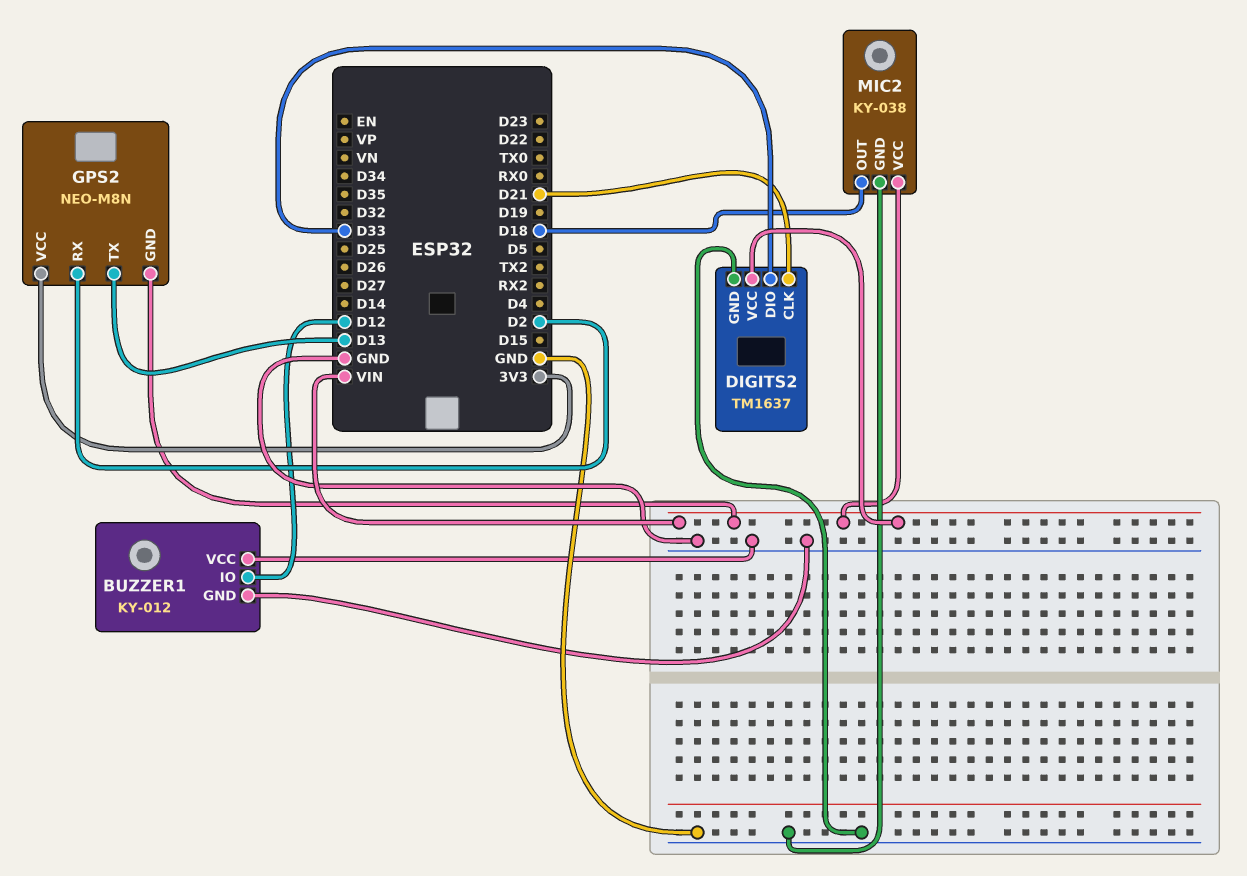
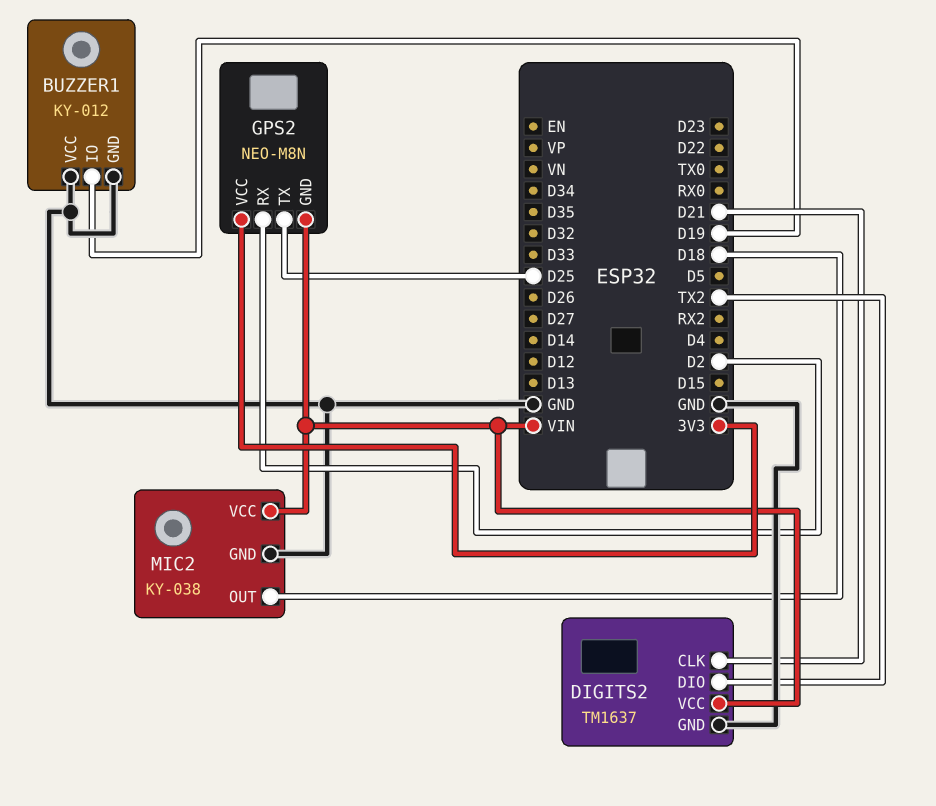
BUZZER1 pin IO: D12 -> D19
DIGITS2 pin DIO: D33 -> TX2
GPS2 pin TX: D13 -> D25

